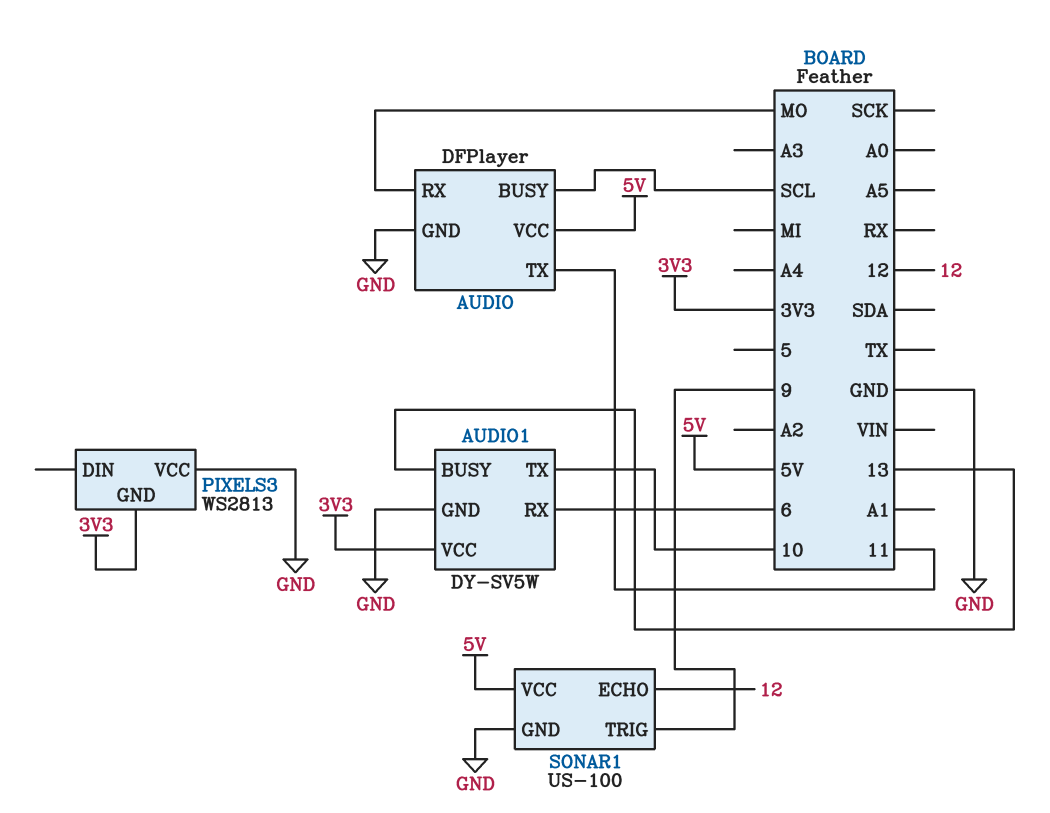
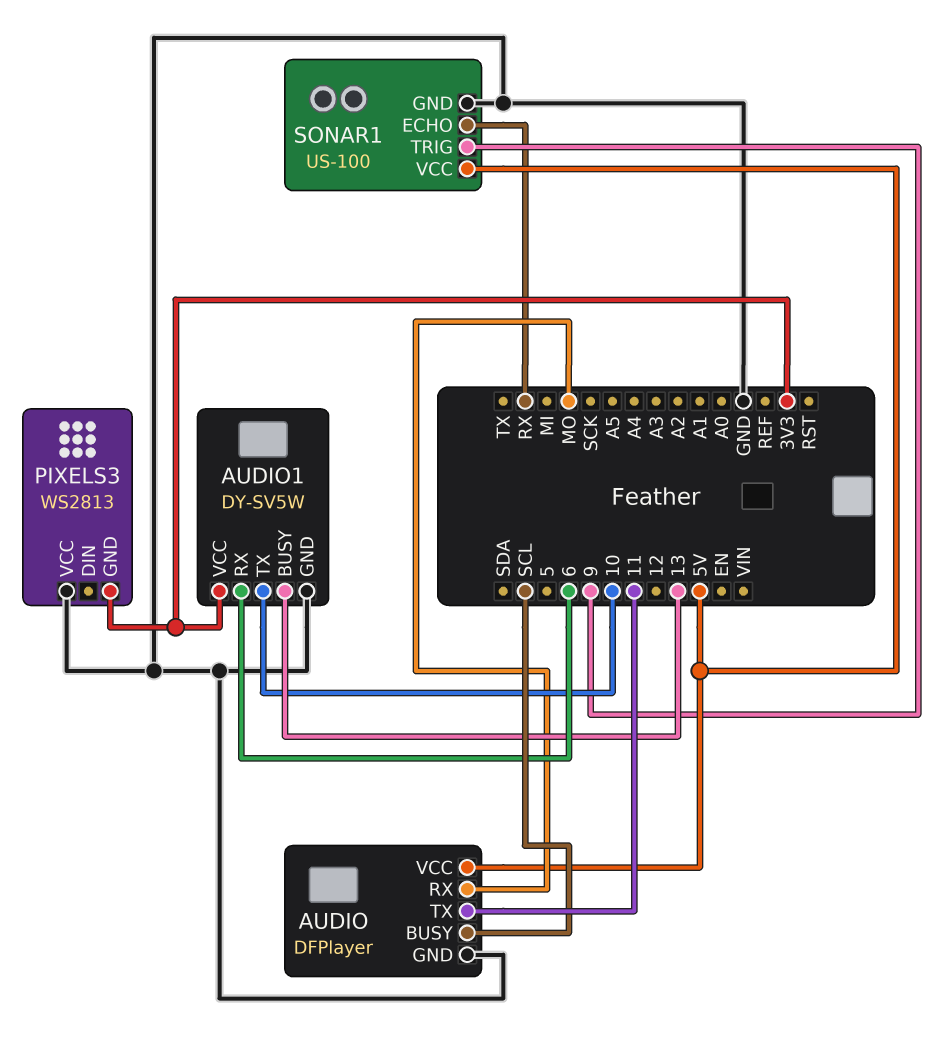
SONAR1 pin ECHO: 12 -> RX

